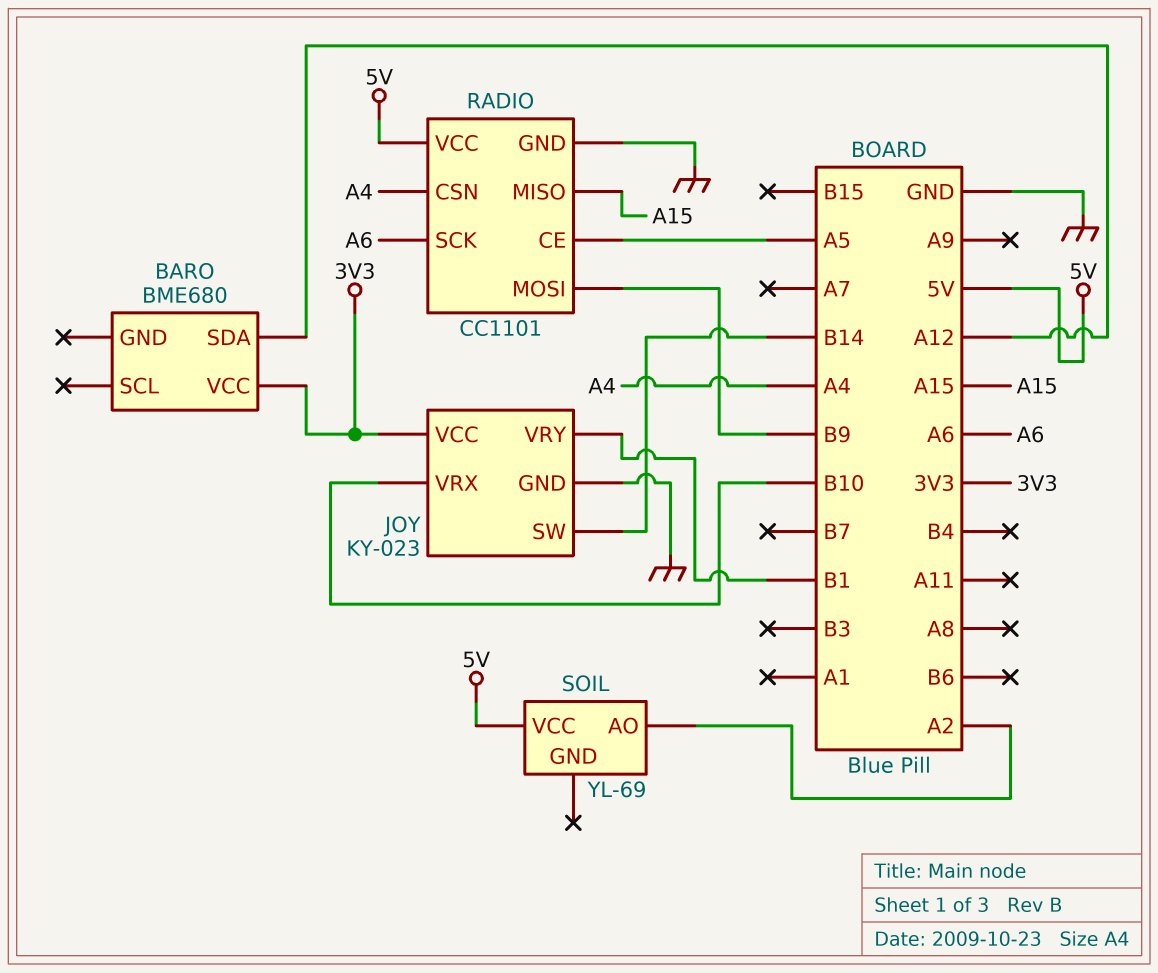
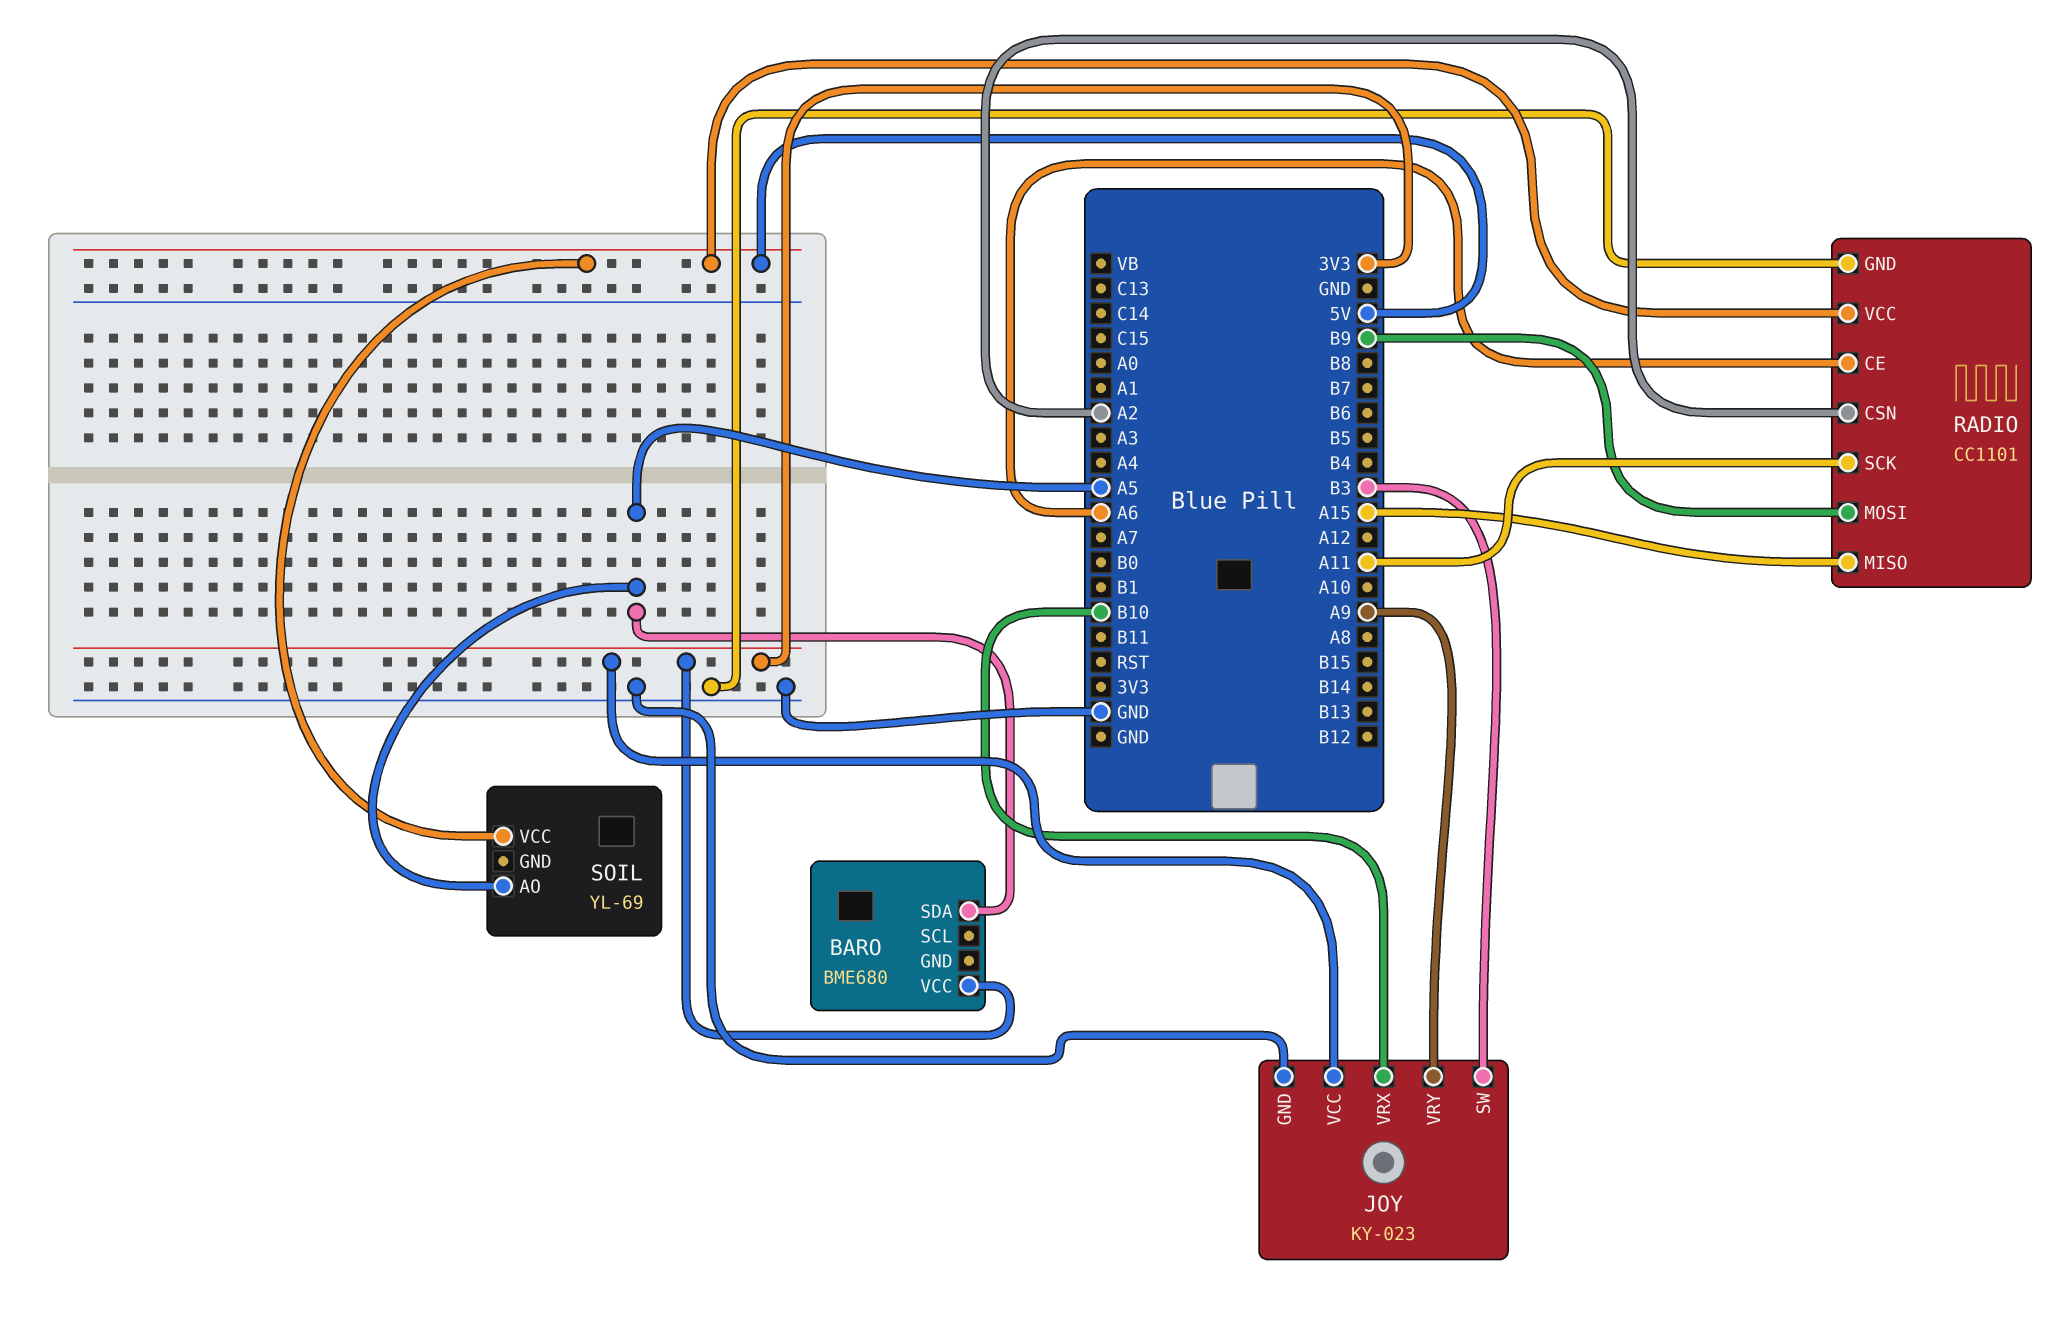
BARO pin SDA: A12 -> A5
JOY pin SW: B14 -> B3
JOY pin VRY: B1 -> A9
RADIO pin CE: A5 -> A6
RADIO pin CSN: A4 -> A2
RADIO pin SCK: A6 -> A11
SOIL pin AO: A2 -> A5

